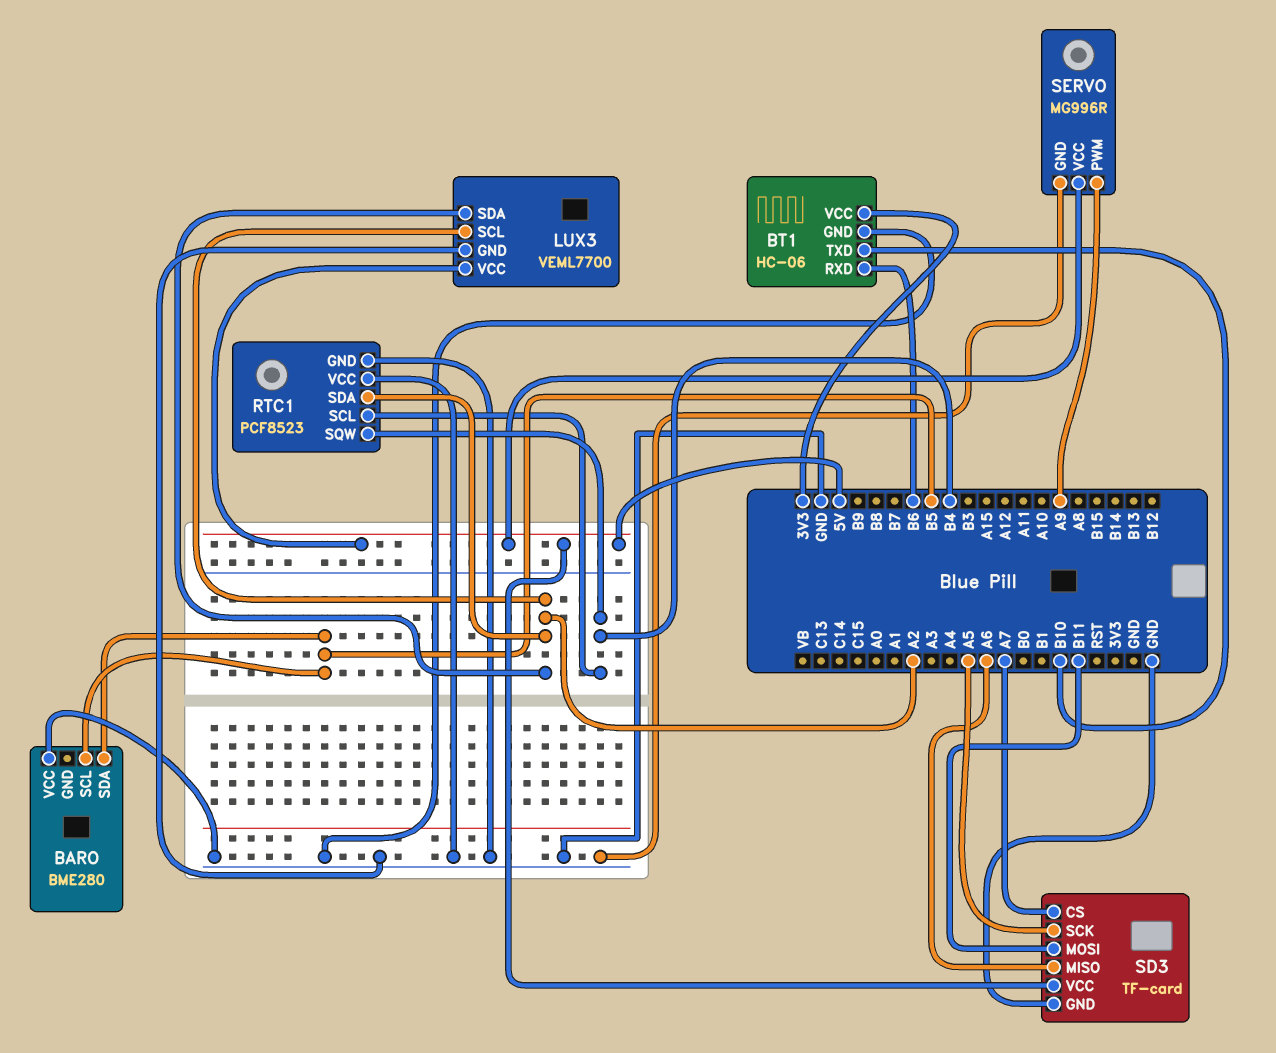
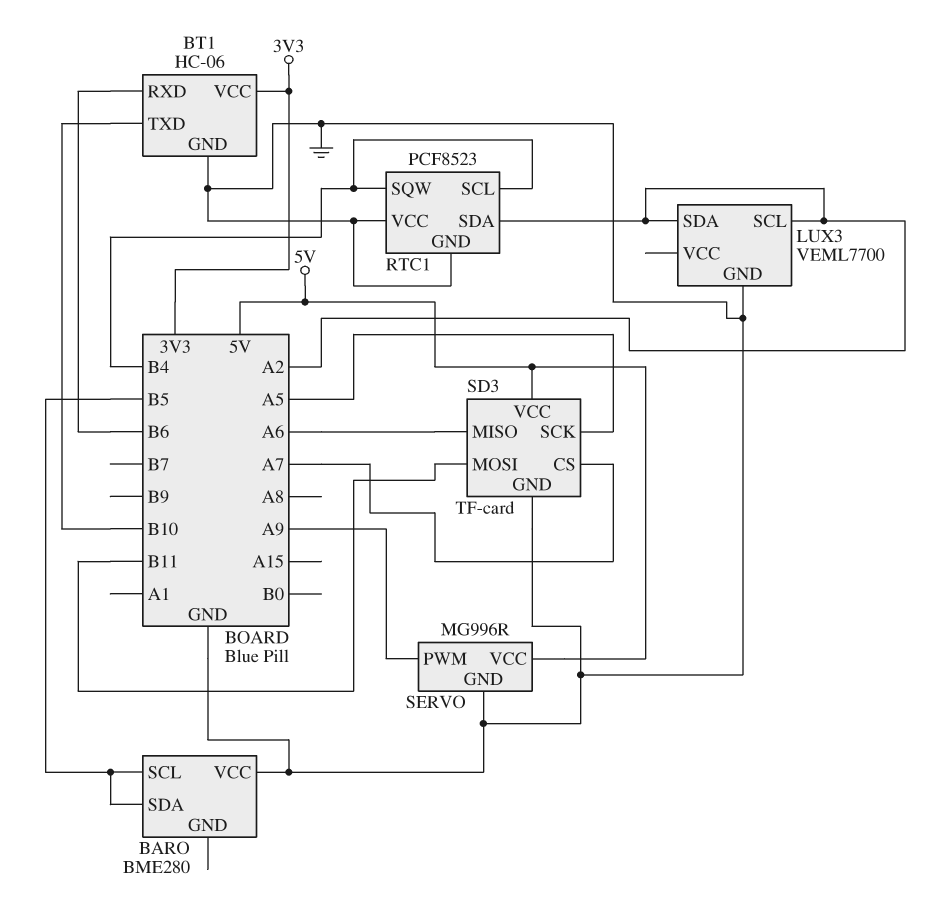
LUX3 pin VCC: 5V -> none

